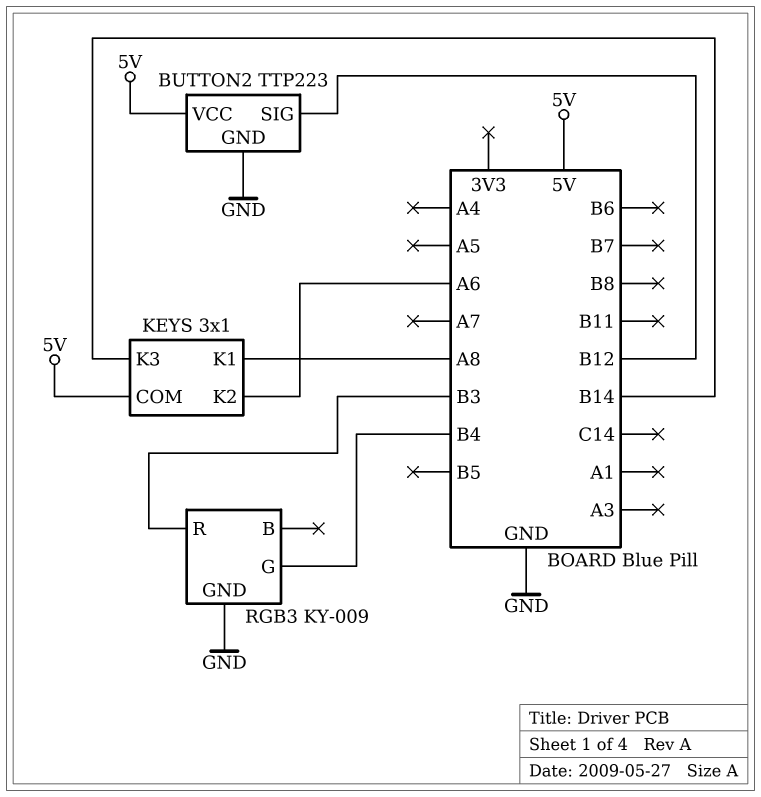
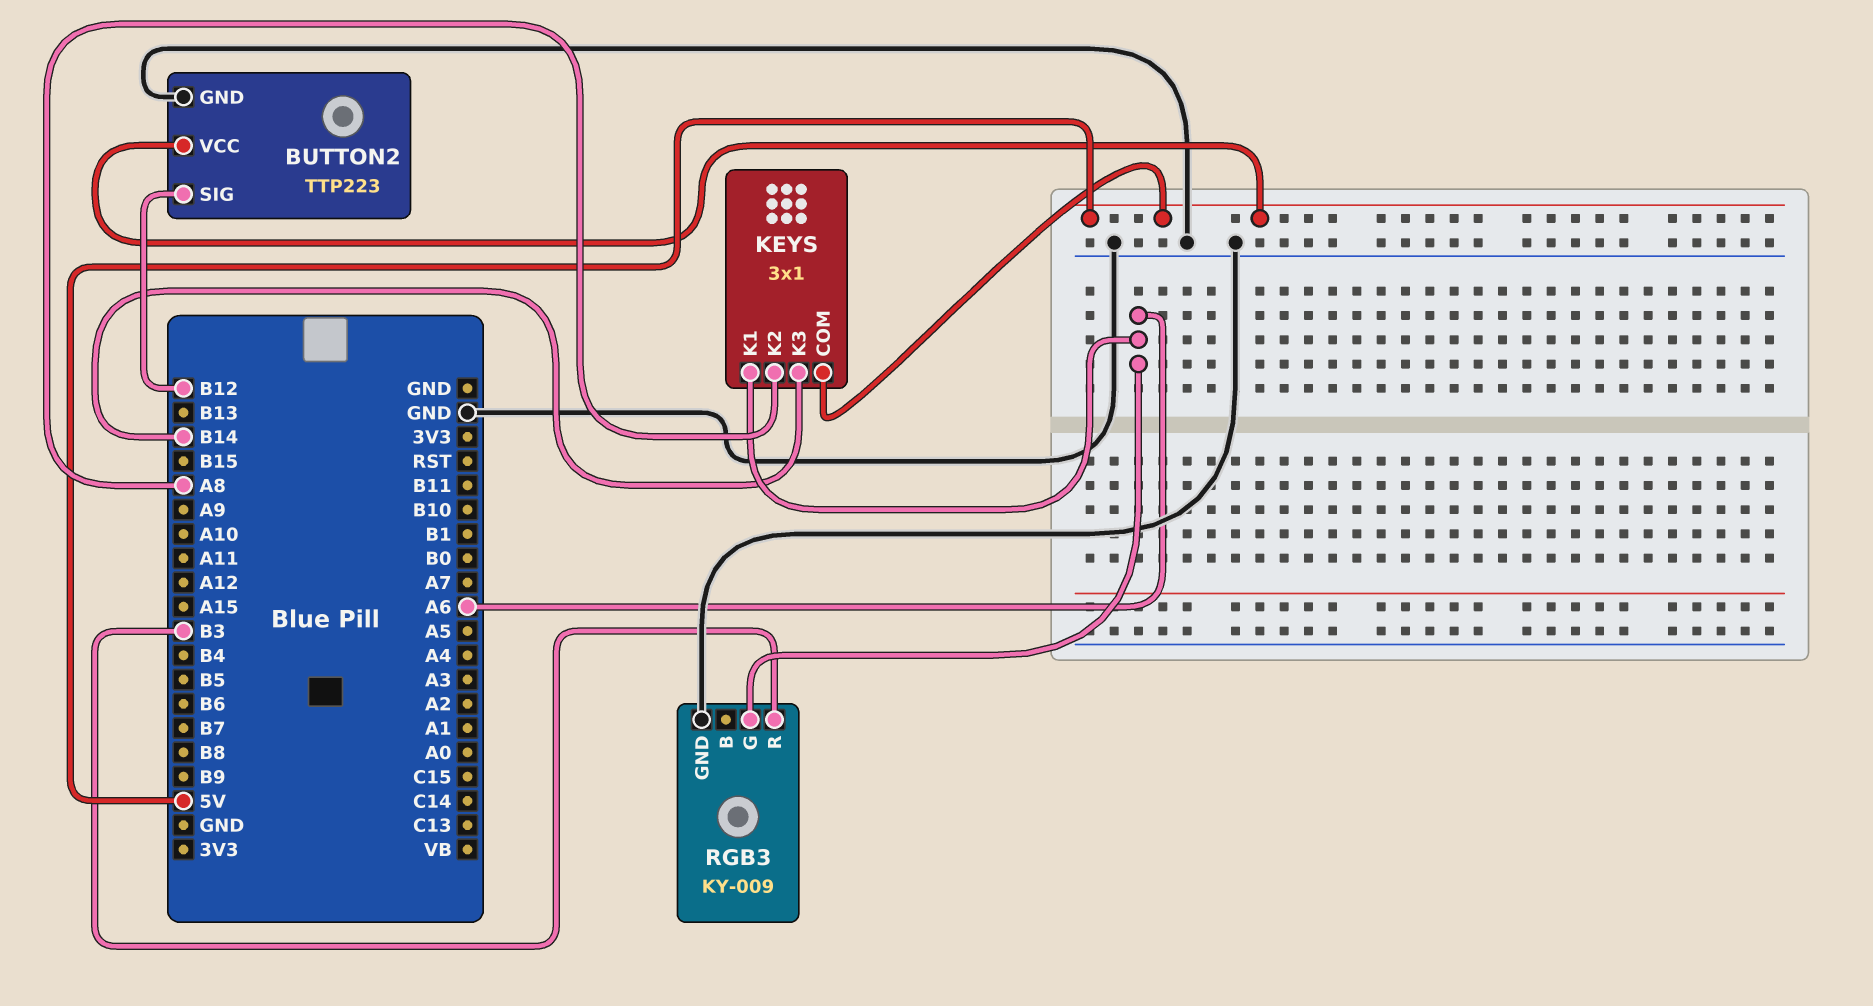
KEYS pin K1: A8 -> A6
KEYS pin K2: A6 -> A8
RGB3 pin G: B4 -> A6

